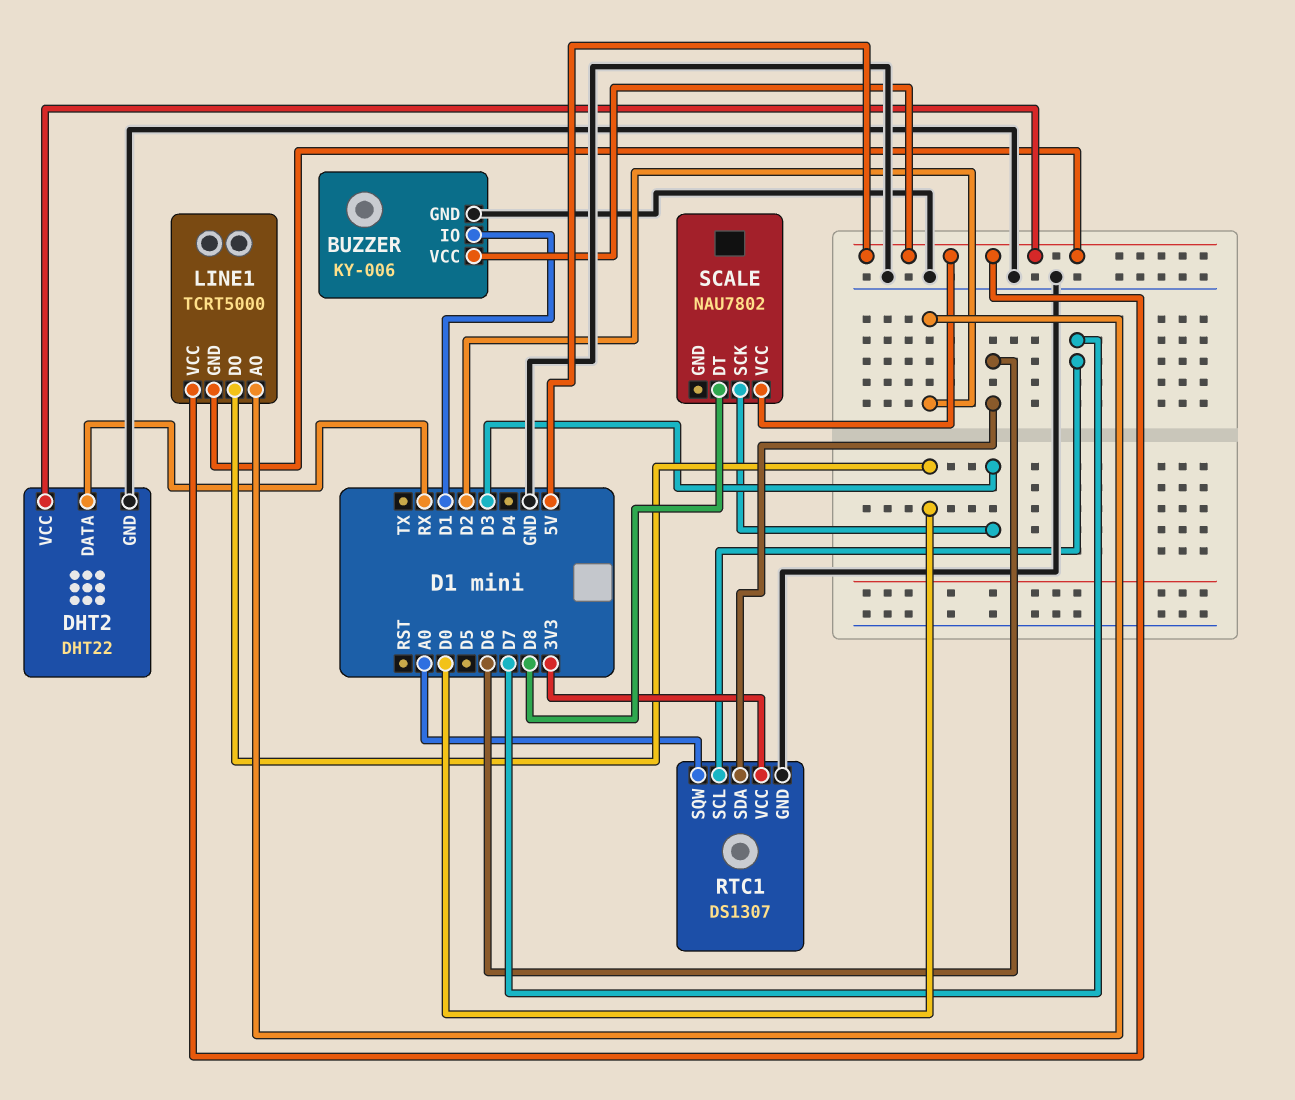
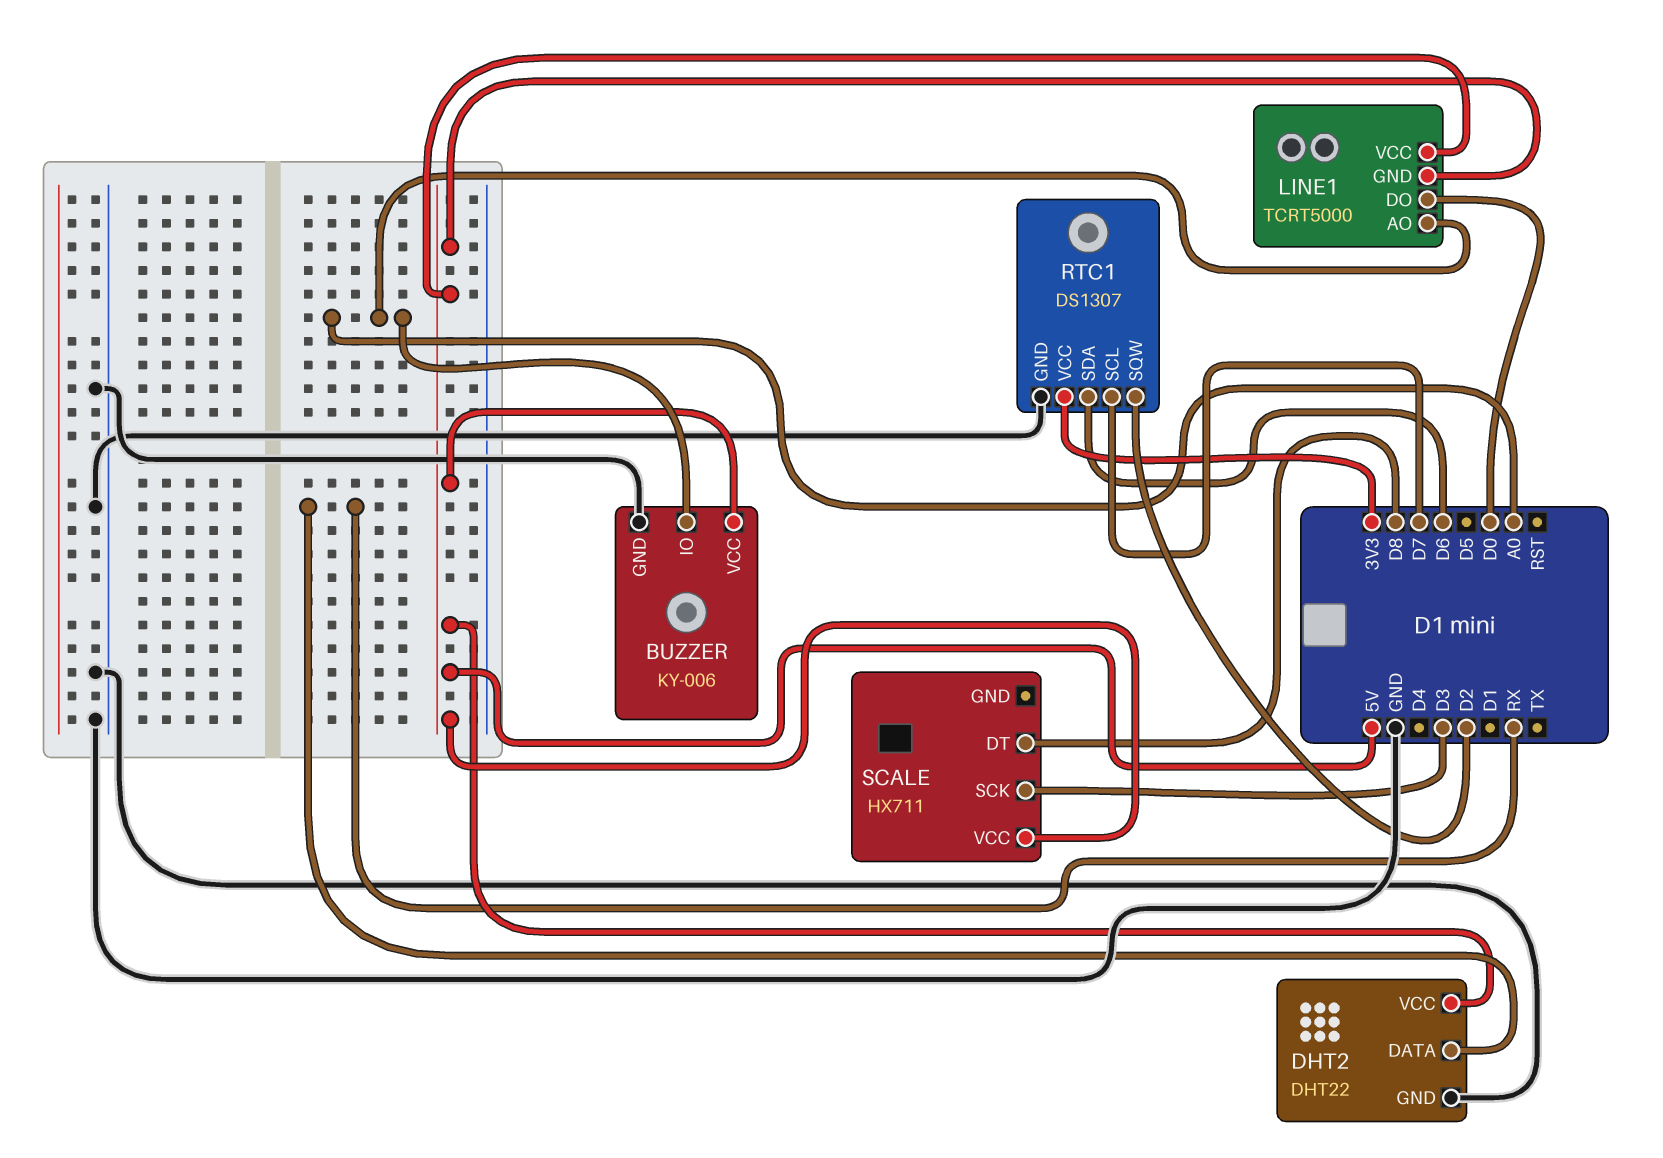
BUZZER pin IO: D1 -> A0
LINE1 pin AO: D2 -> A0
RTC1 pin SQW: A0 -> D2
SCALE: NAU7802 -> HX711

